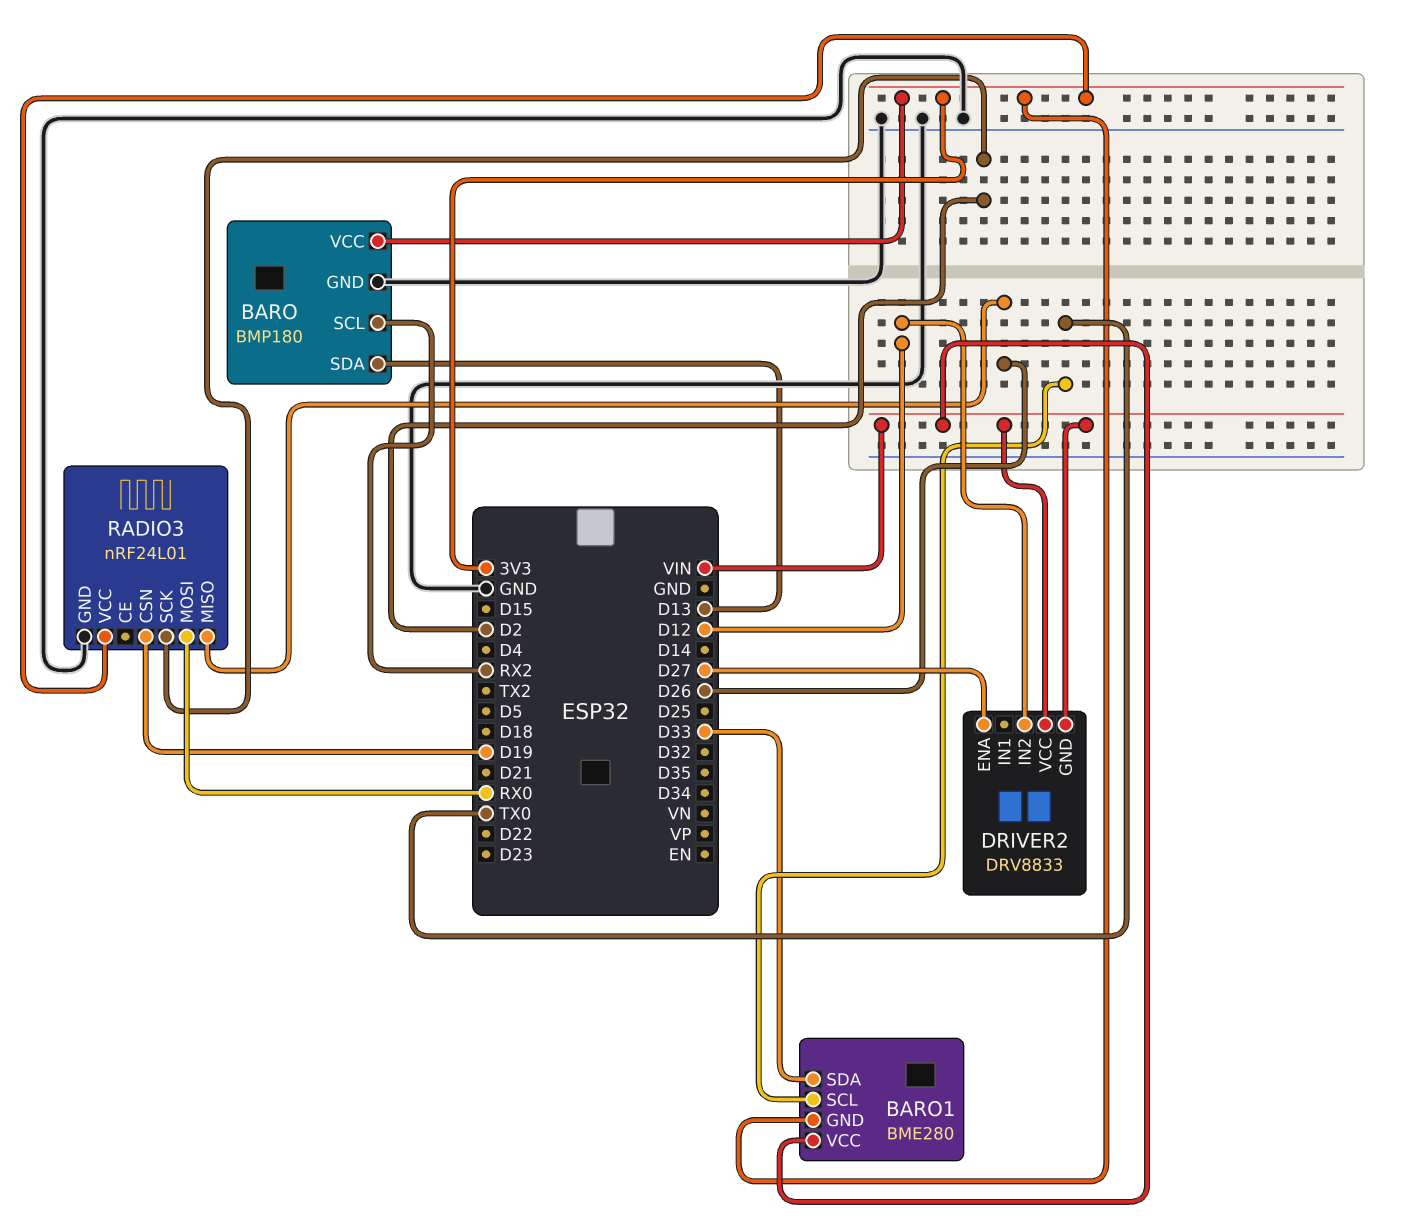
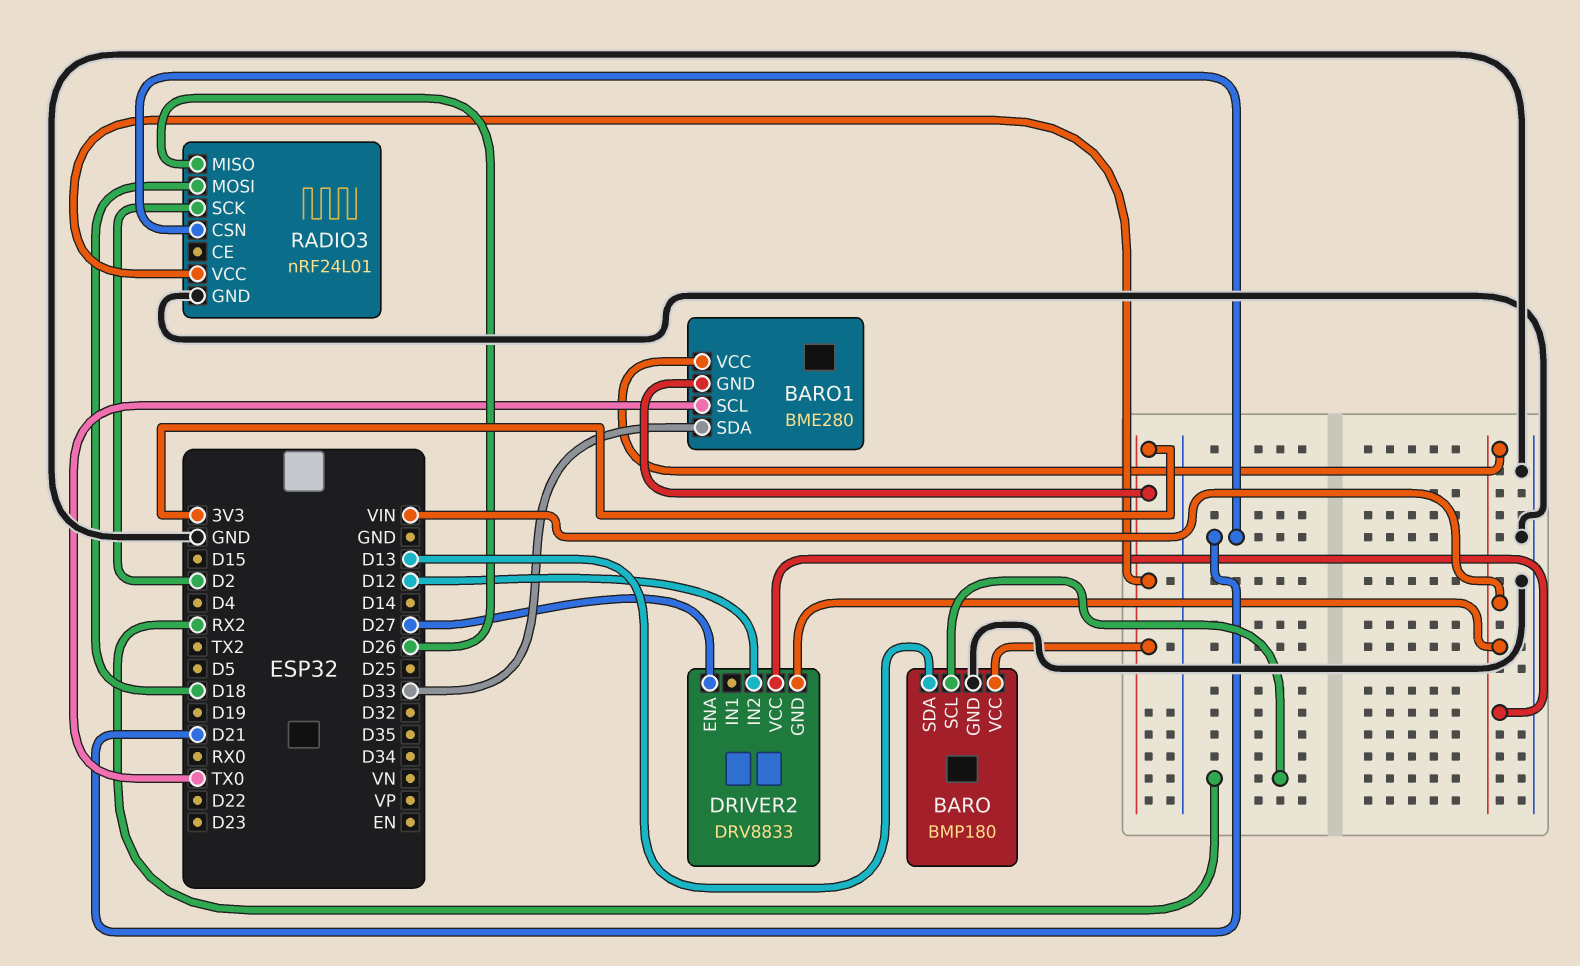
RADIO3 pin CSN: D19 -> D21
RADIO3 pin MOSI: RX0 -> D18

